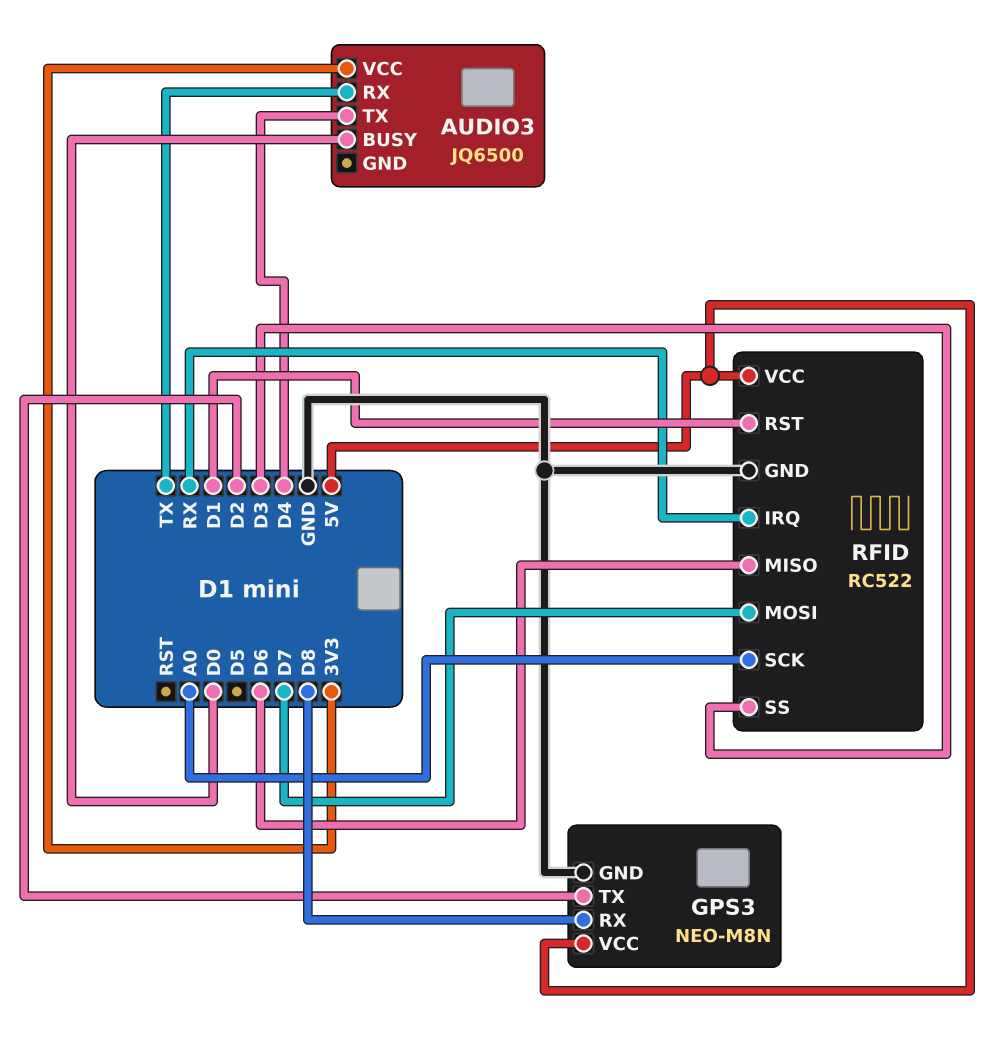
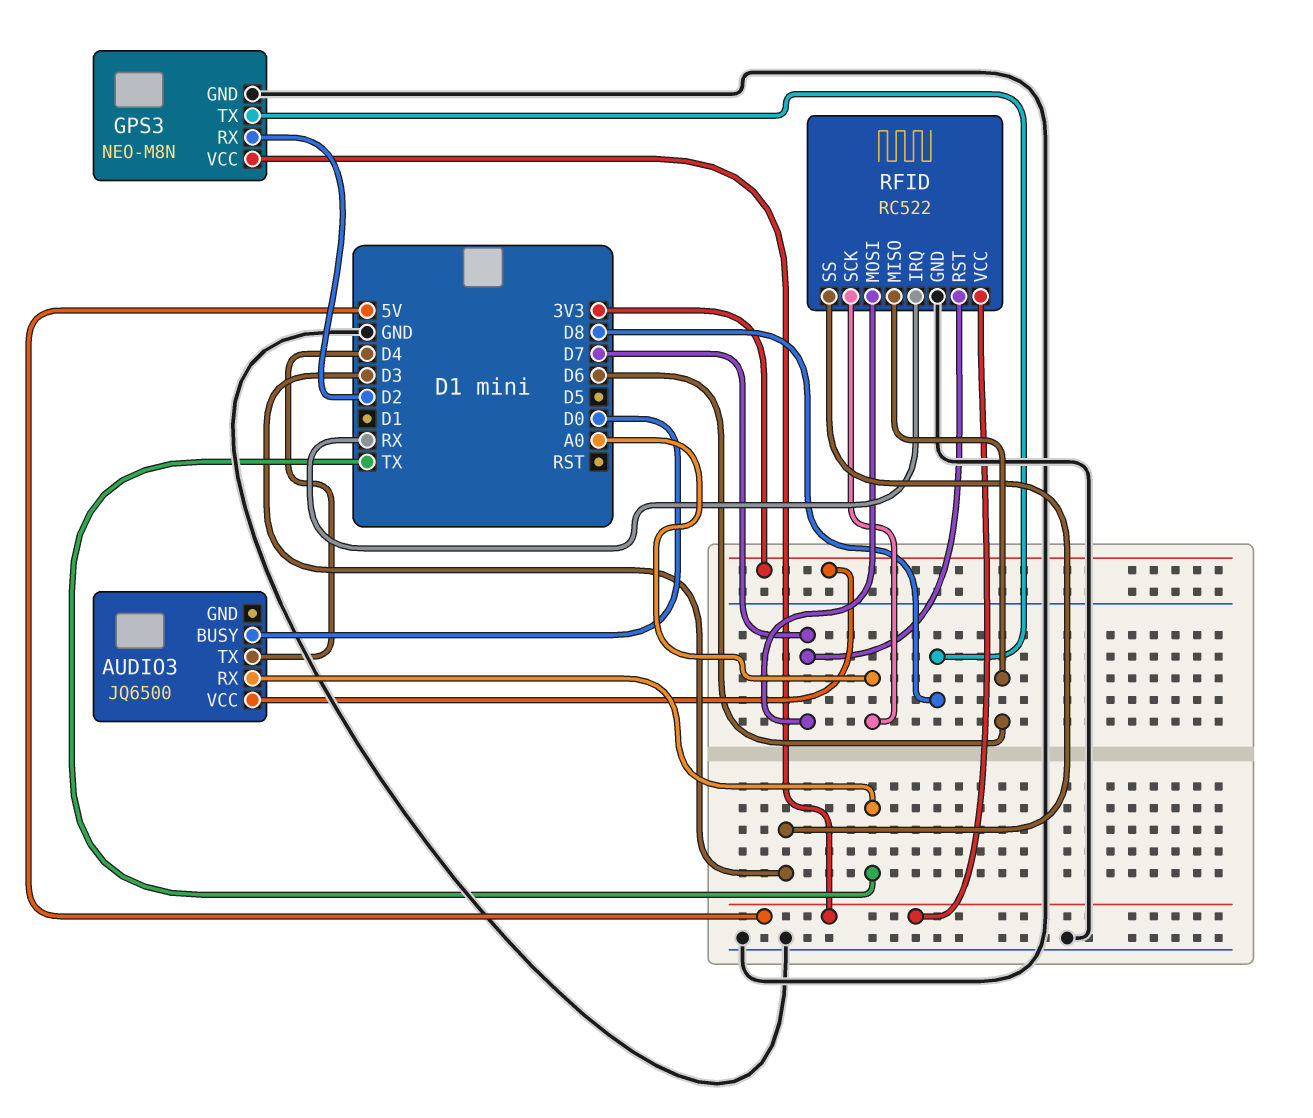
GPS3 pin RX: D8 -> D2
GPS3 pin TX: D2 -> D8
RFID pin RST: D1 -> D7

